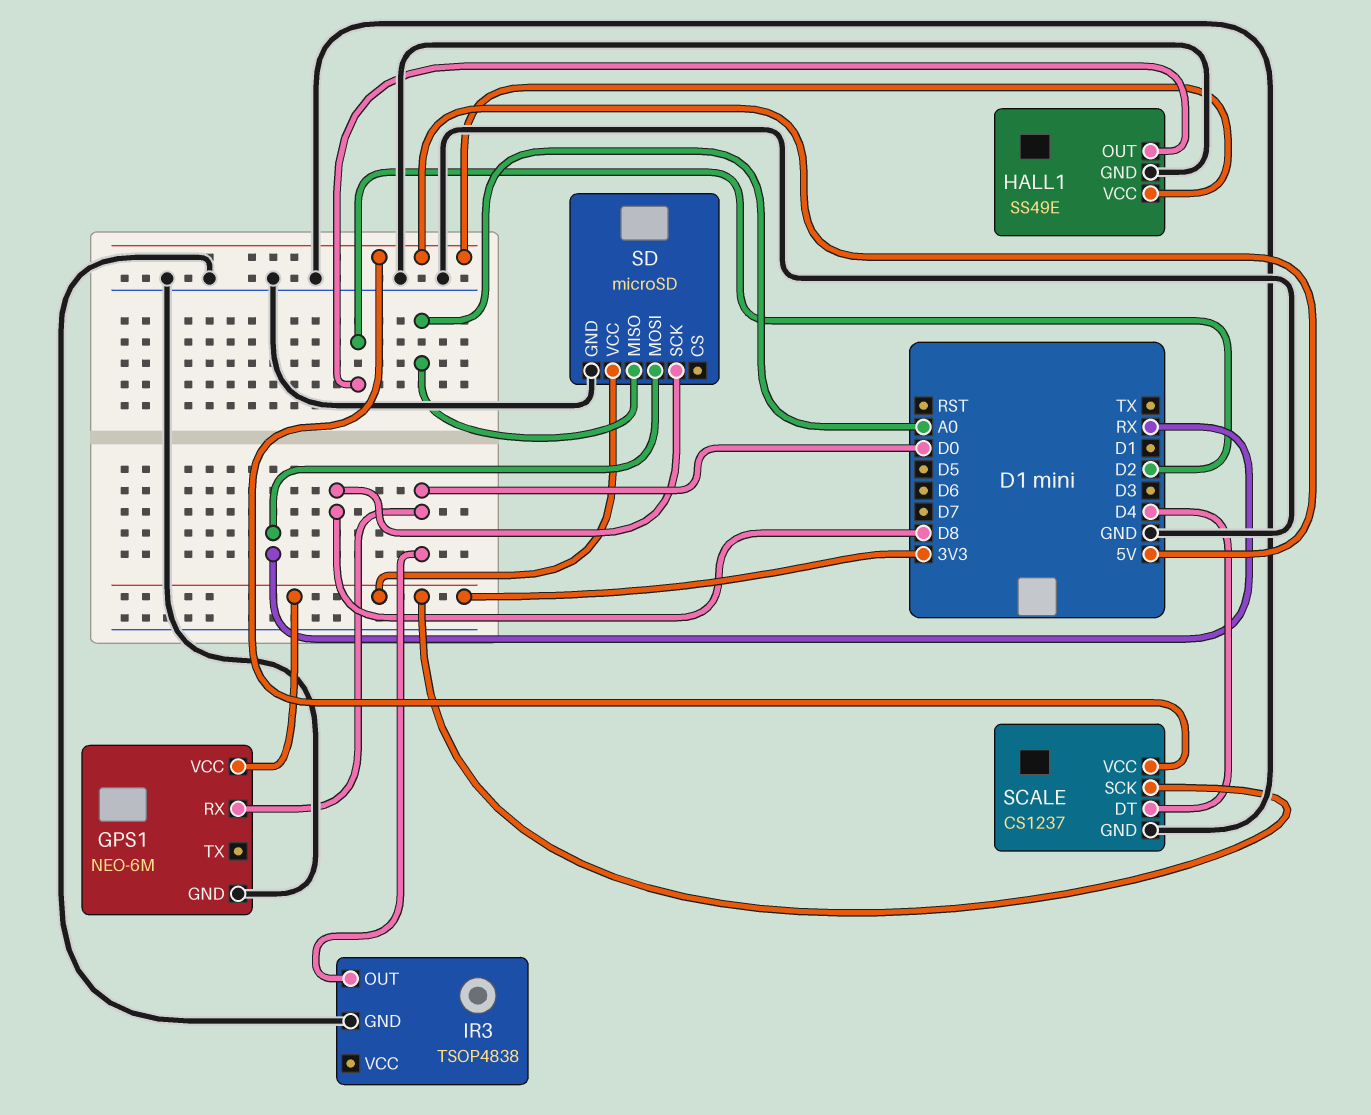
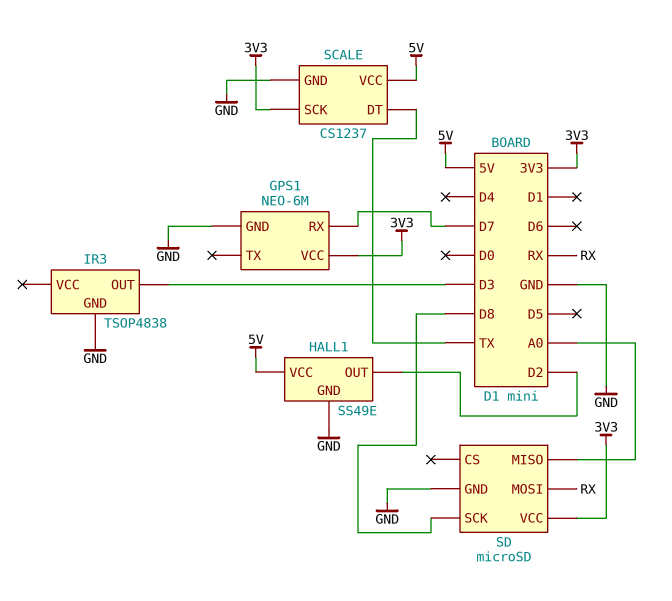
GPS1 pin RX: D0 -> D7
IR3 pin OUT: D0 -> D3
SCALE pin DT: D4 -> TX

